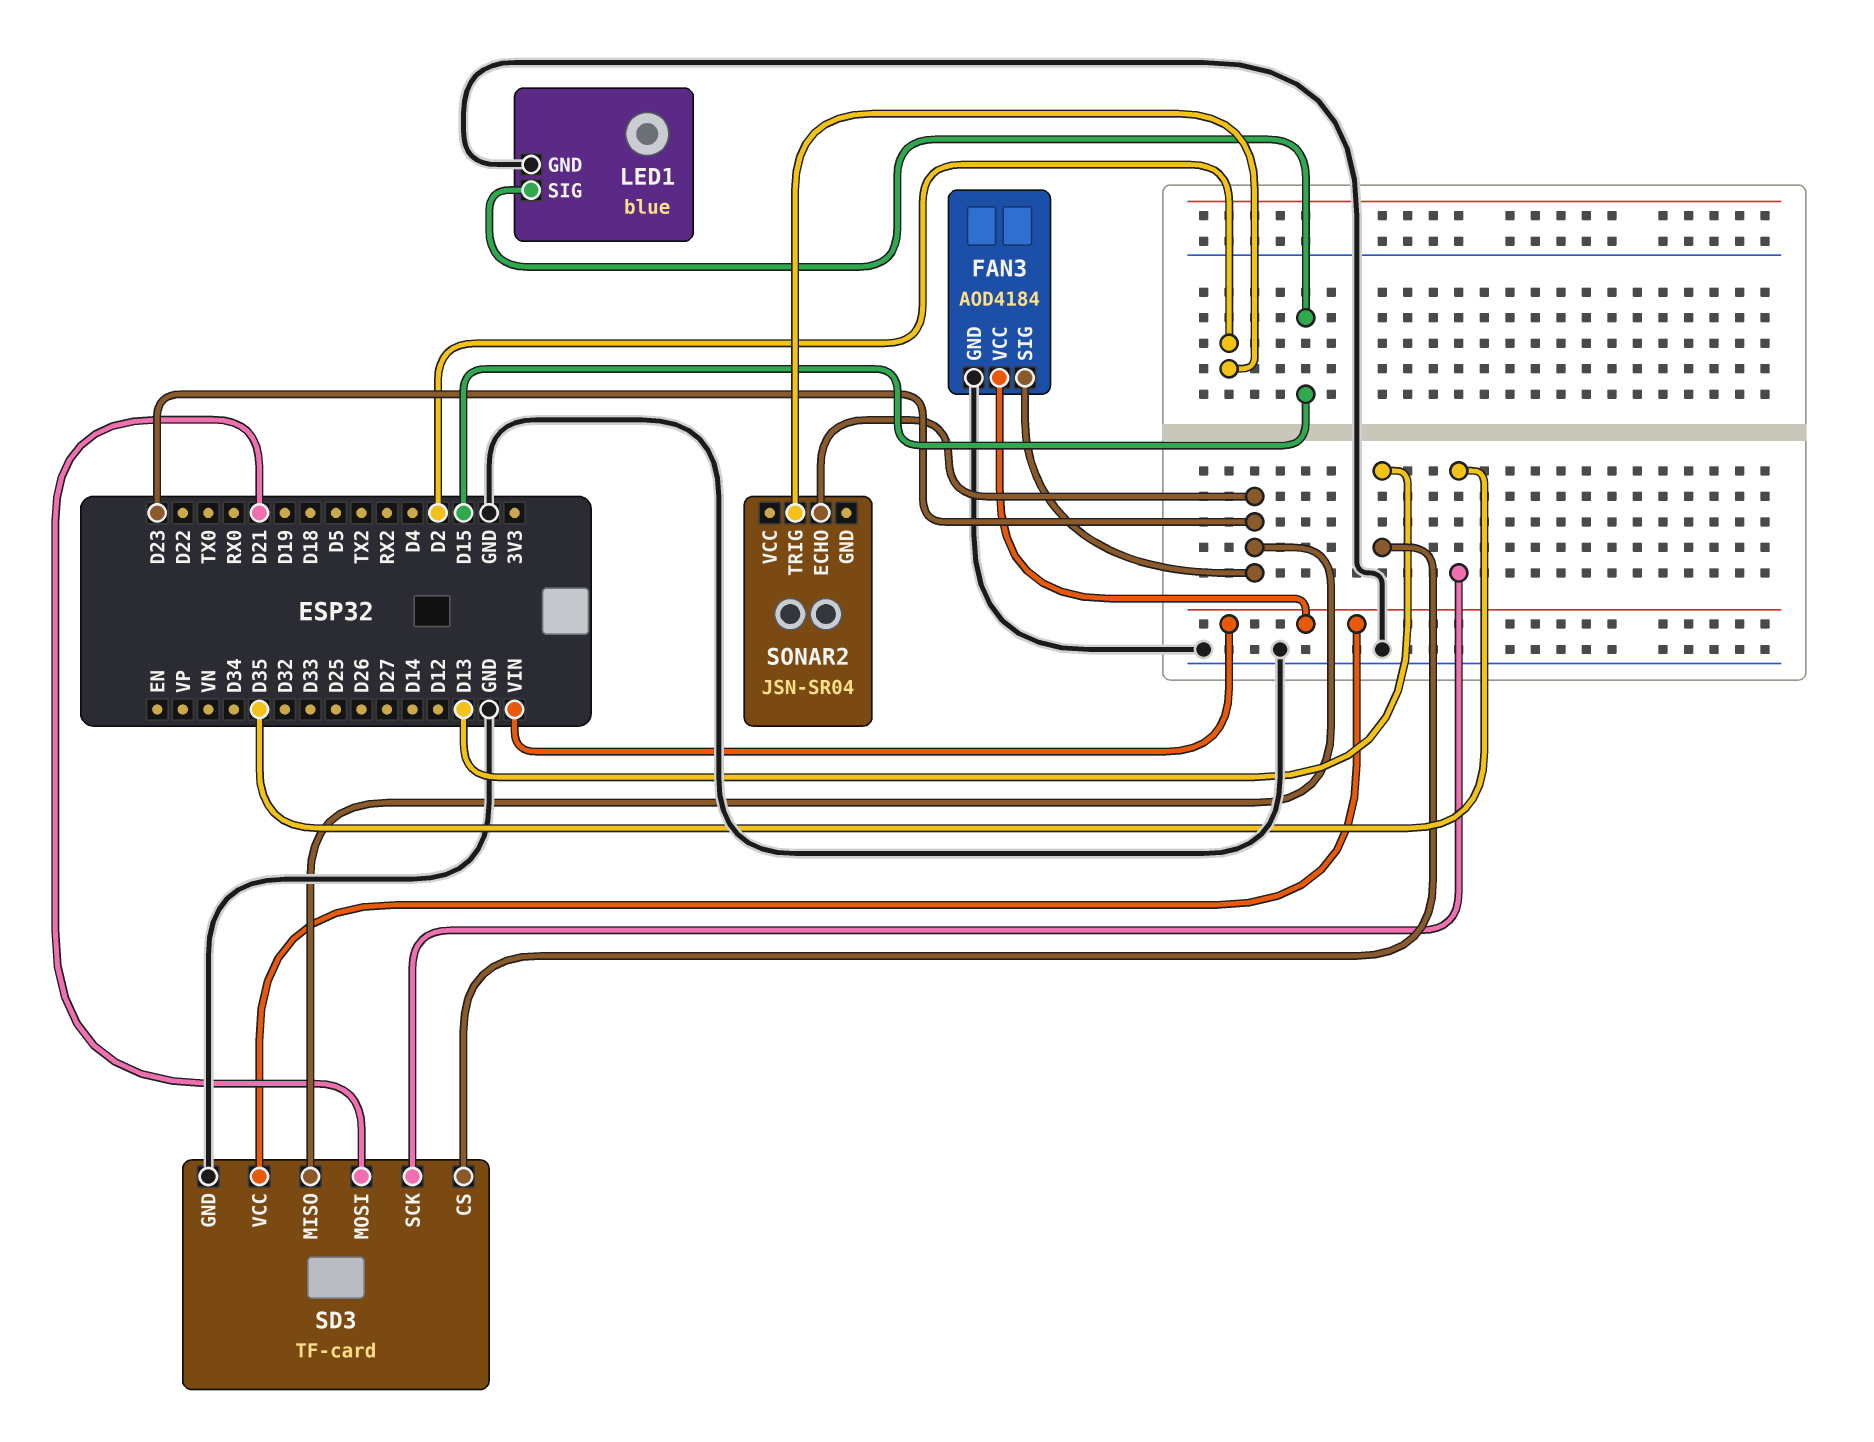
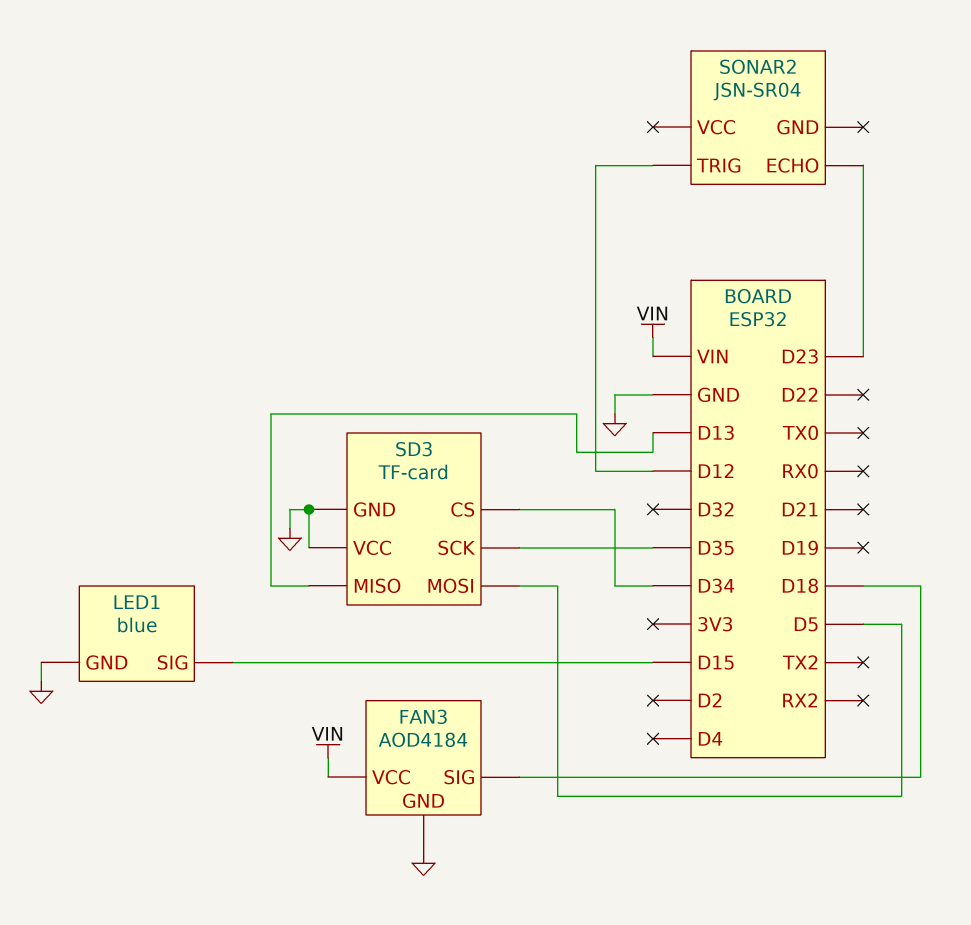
FAN3 pin SIG: D23 -> D18
SD3 pin CS: D13 -> D34
SD3 pin MISO: D23 -> D13
SD3 pin MOSI: D21 -> D5
SD3 pin VCC: VIN -> GND
SONAR2 pin TRIG: D2 -> D12

